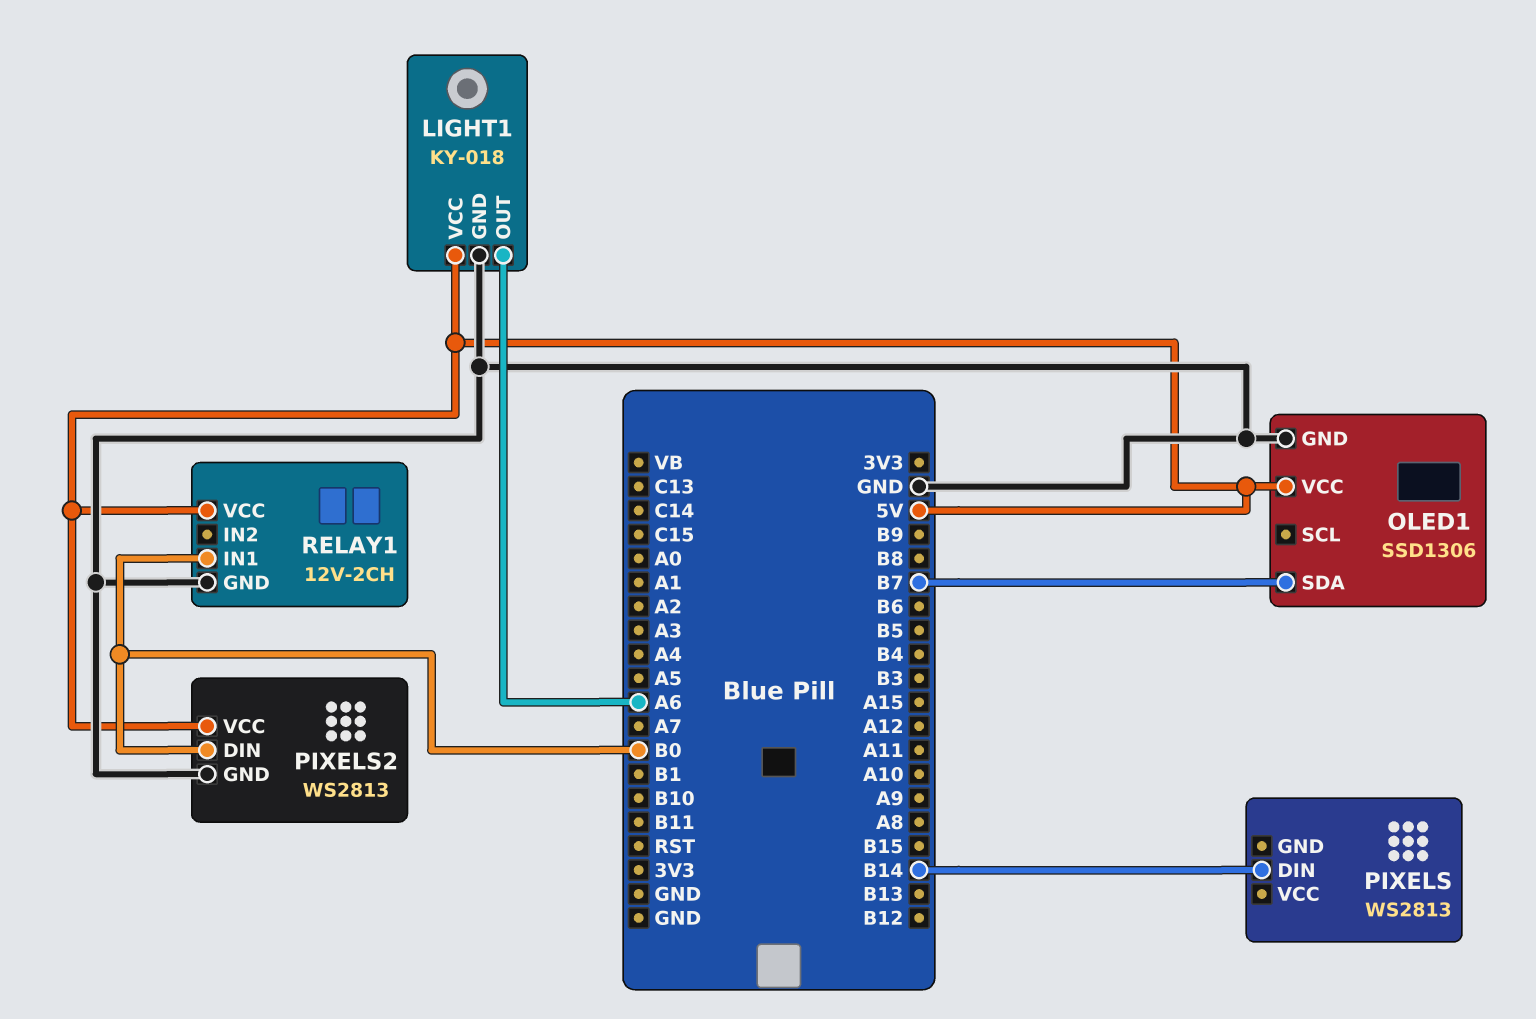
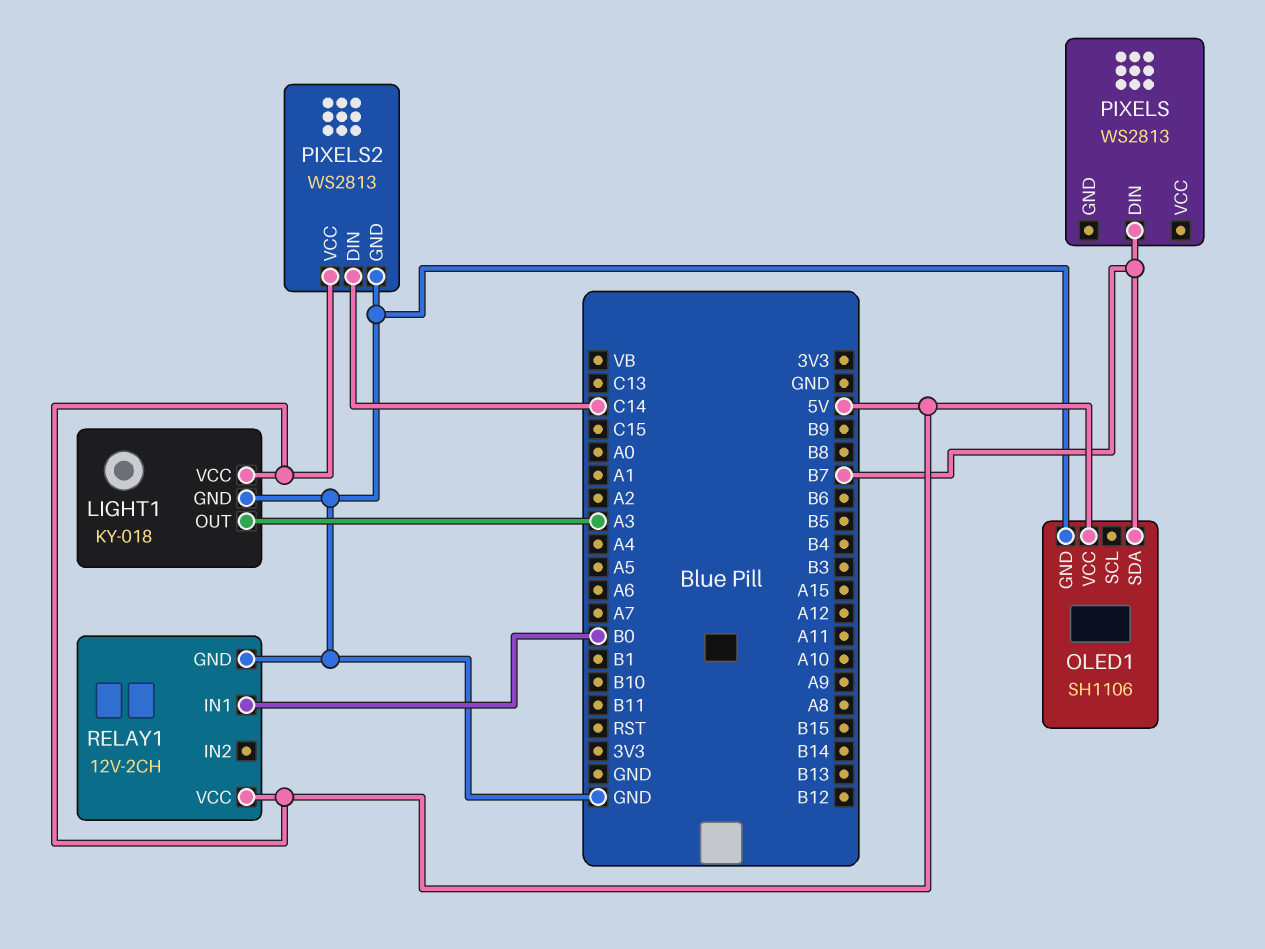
LIGHT1 pin OUT: A6 -> A3
OLED1: SSD1306 -> SH1106
PIXELS pin DIN: B14 -> B7
PIXELS2 pin DIN: B0 -> C14

